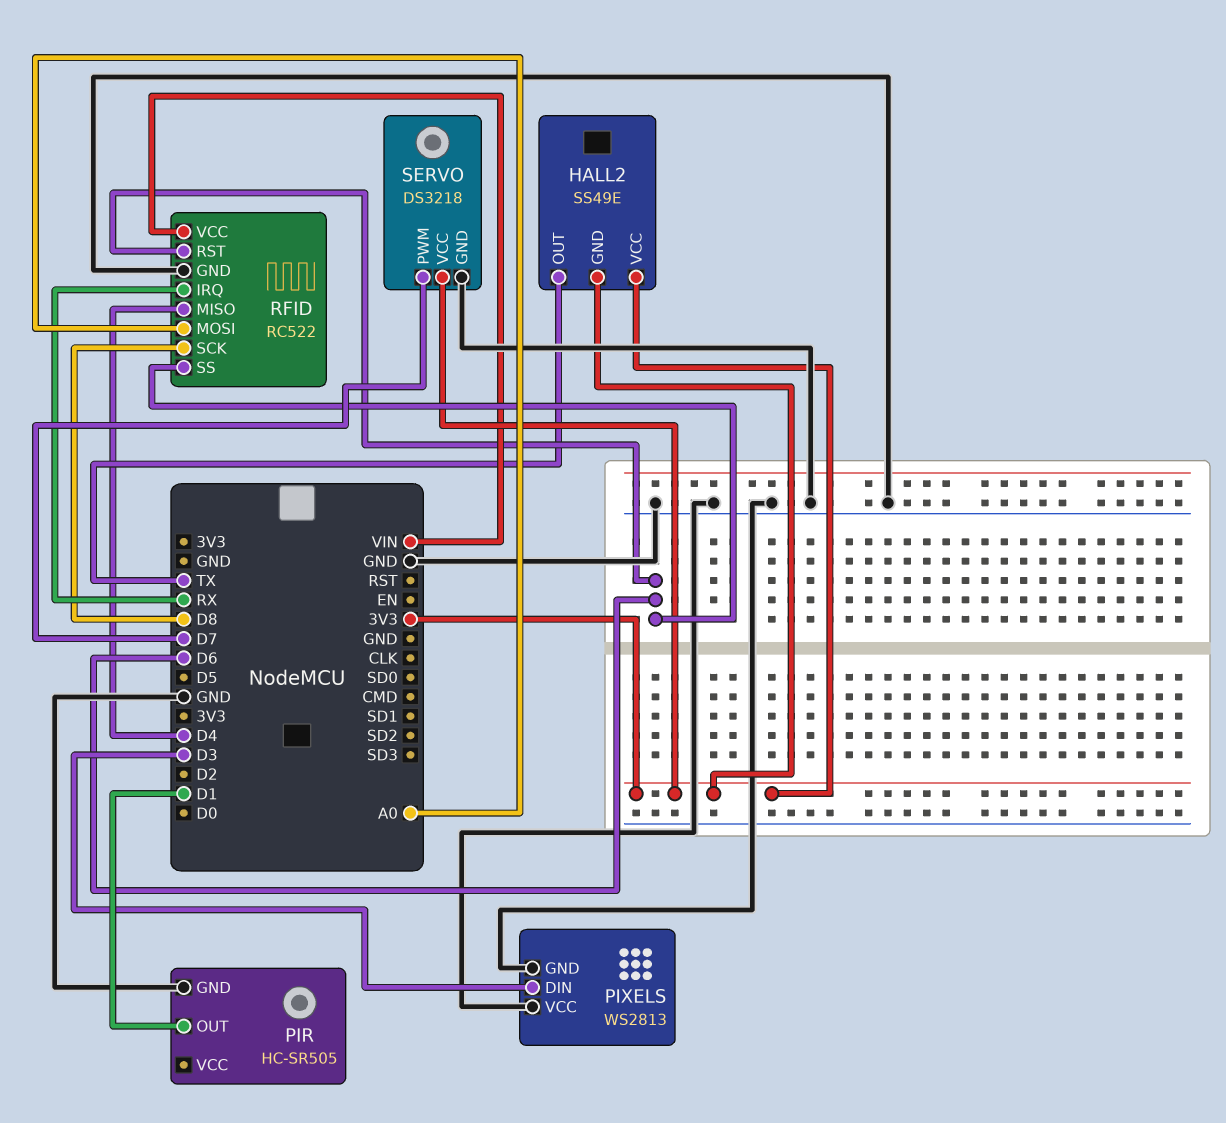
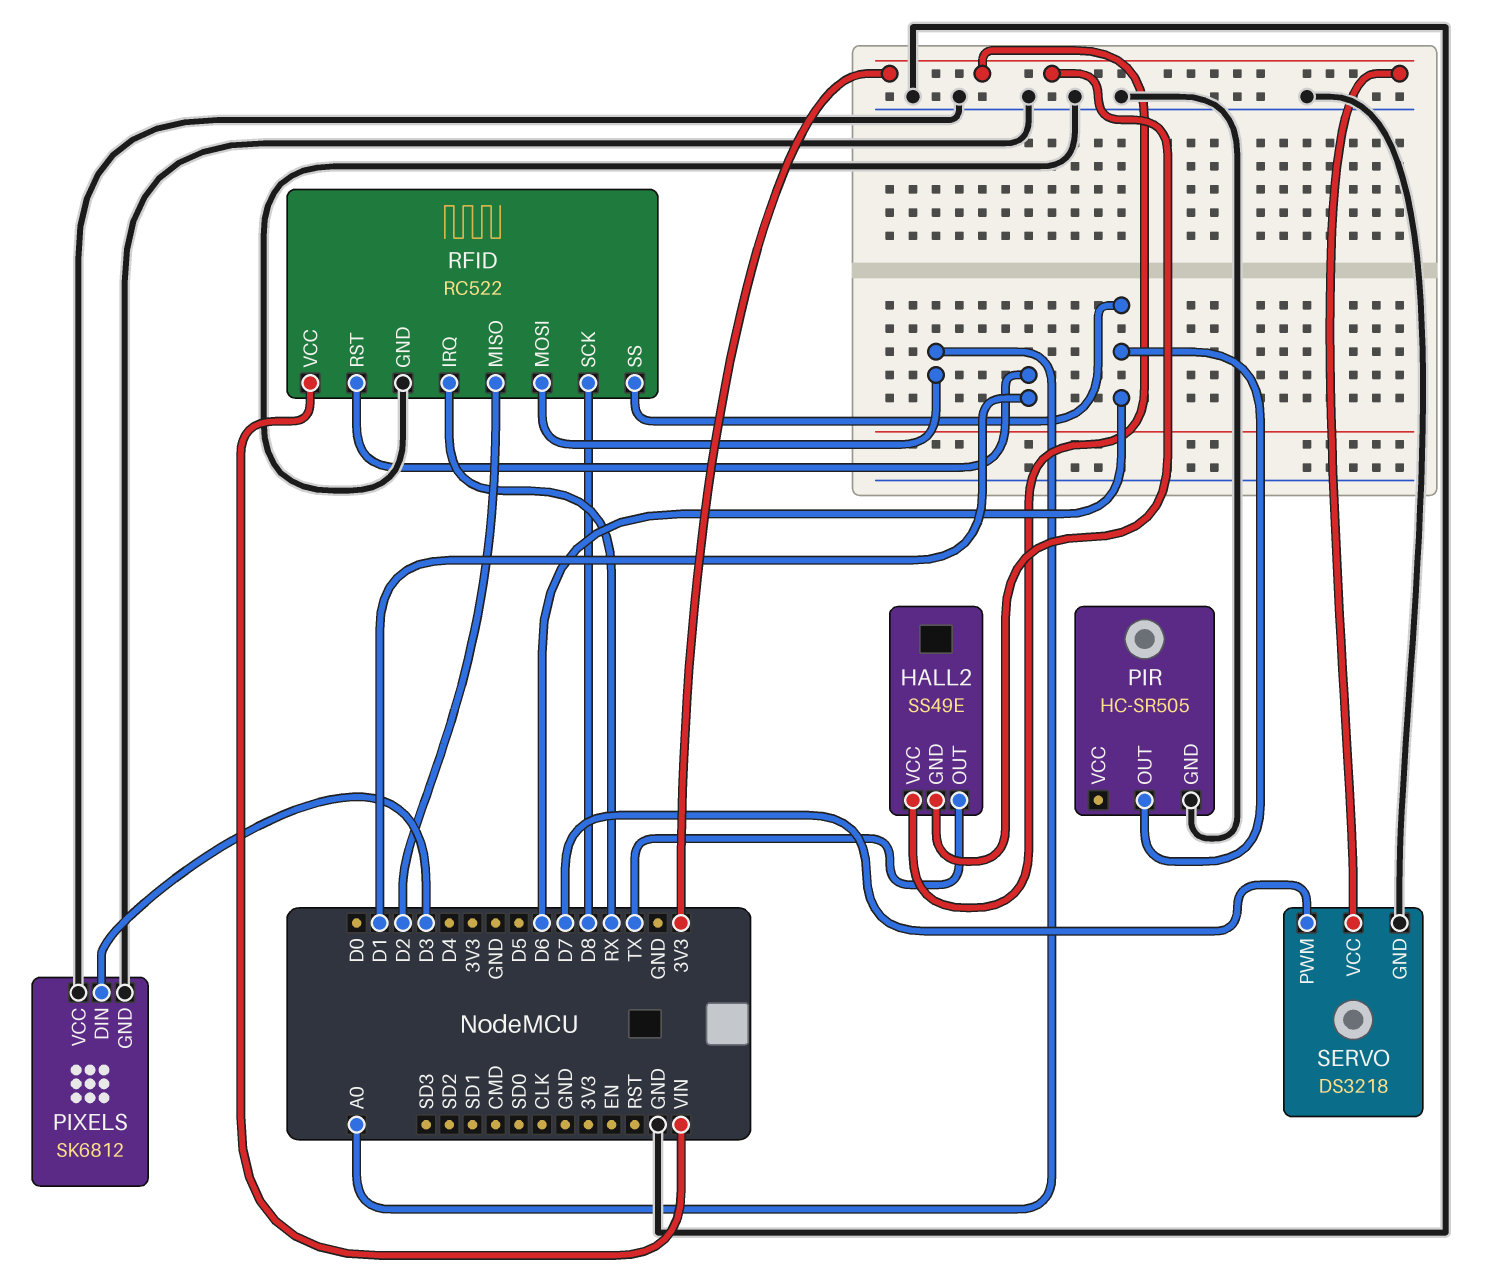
PIR pin OUT: D1 -> D6
PIXELS: WS2813 -> SK6812
RFID pin MISO: D4 -> D2
RFID pin RST: D6 -> D1

